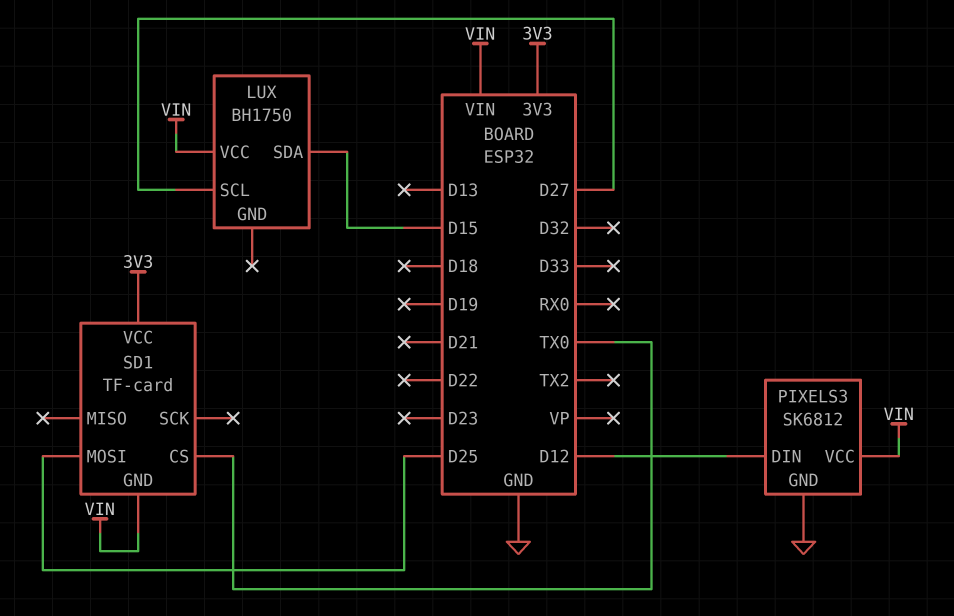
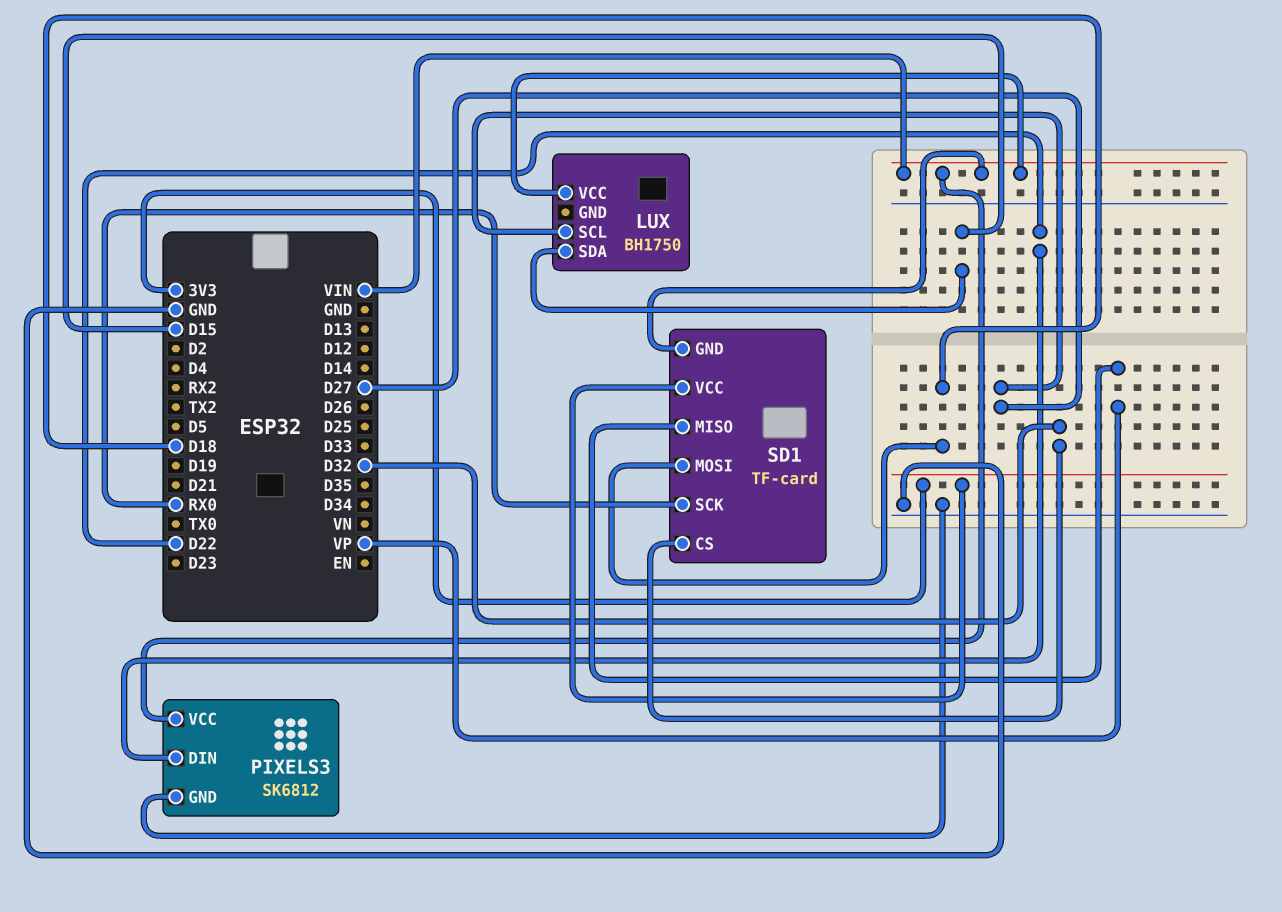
PIXELS3 pin DIN: D12 -> D22
SD1 pin CS: TX0 -> D32
SD1 pin MISO: none -> VP
SD1 pin MOSI: D25 -> D18
SD1 pin SCK: none -> RX0

